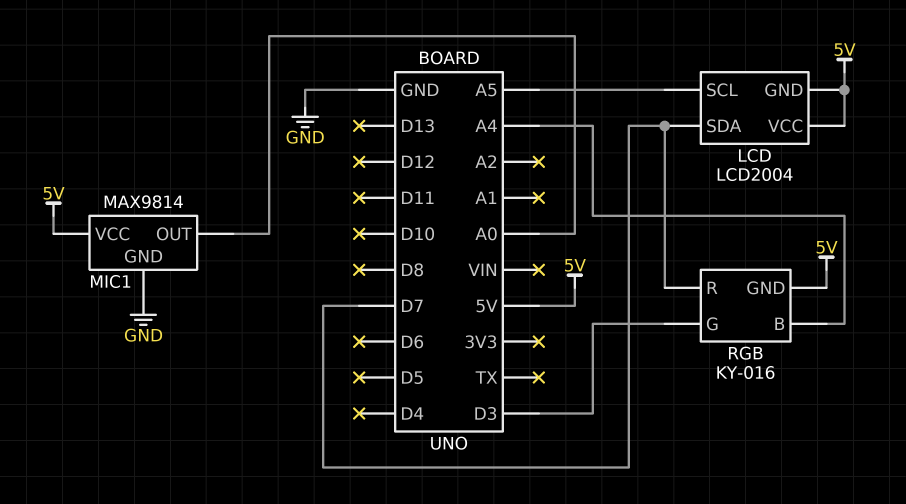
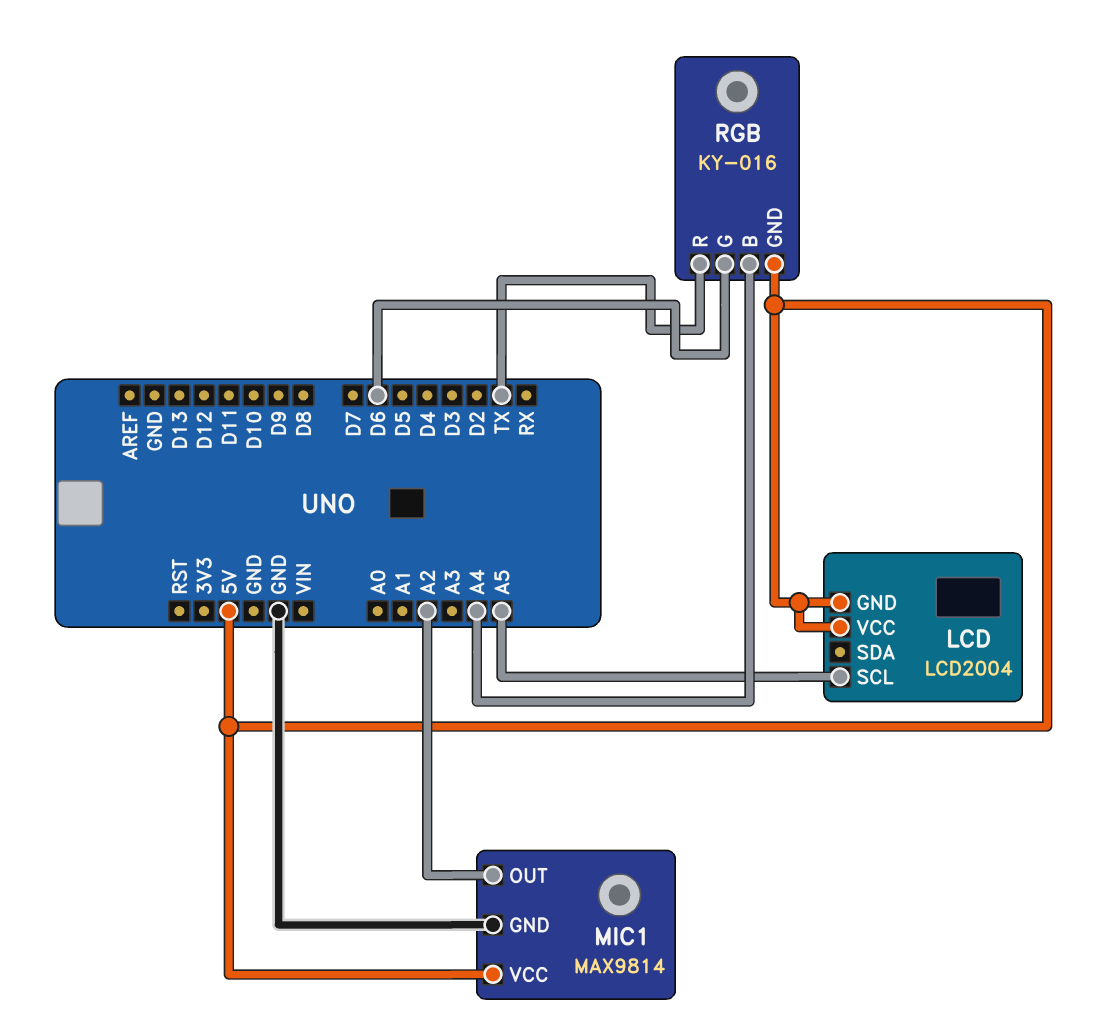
LCD pin SDA: D7 -> none
MIC1 pin OUT: A0 -> A2
RGB pin G: D3 -> D6
RGB pin R: D7 -> TX

